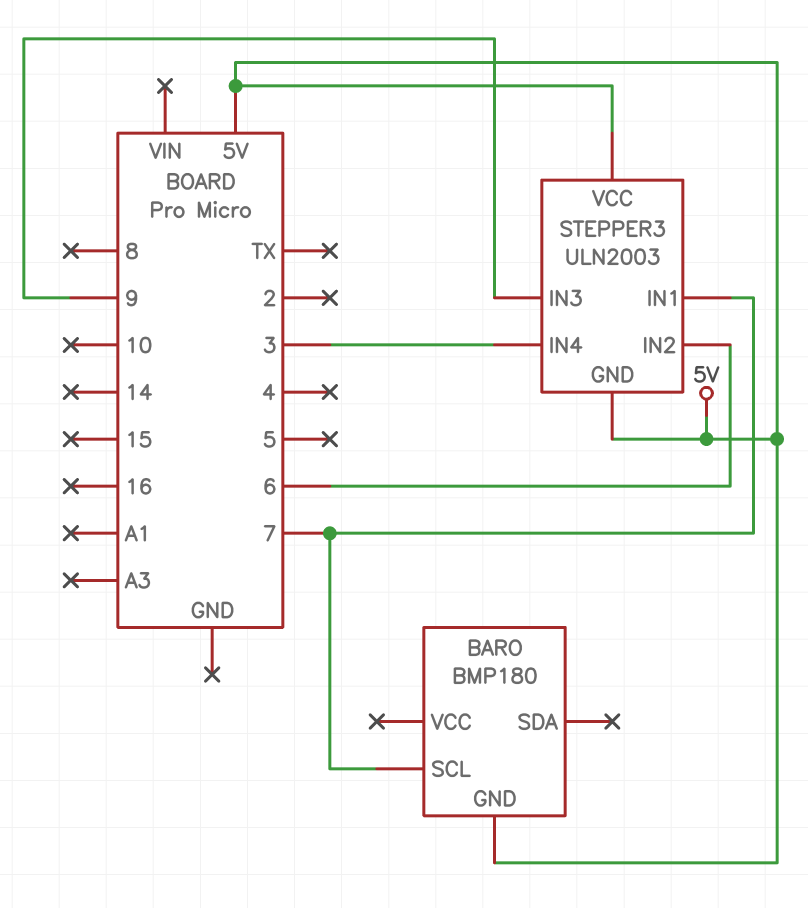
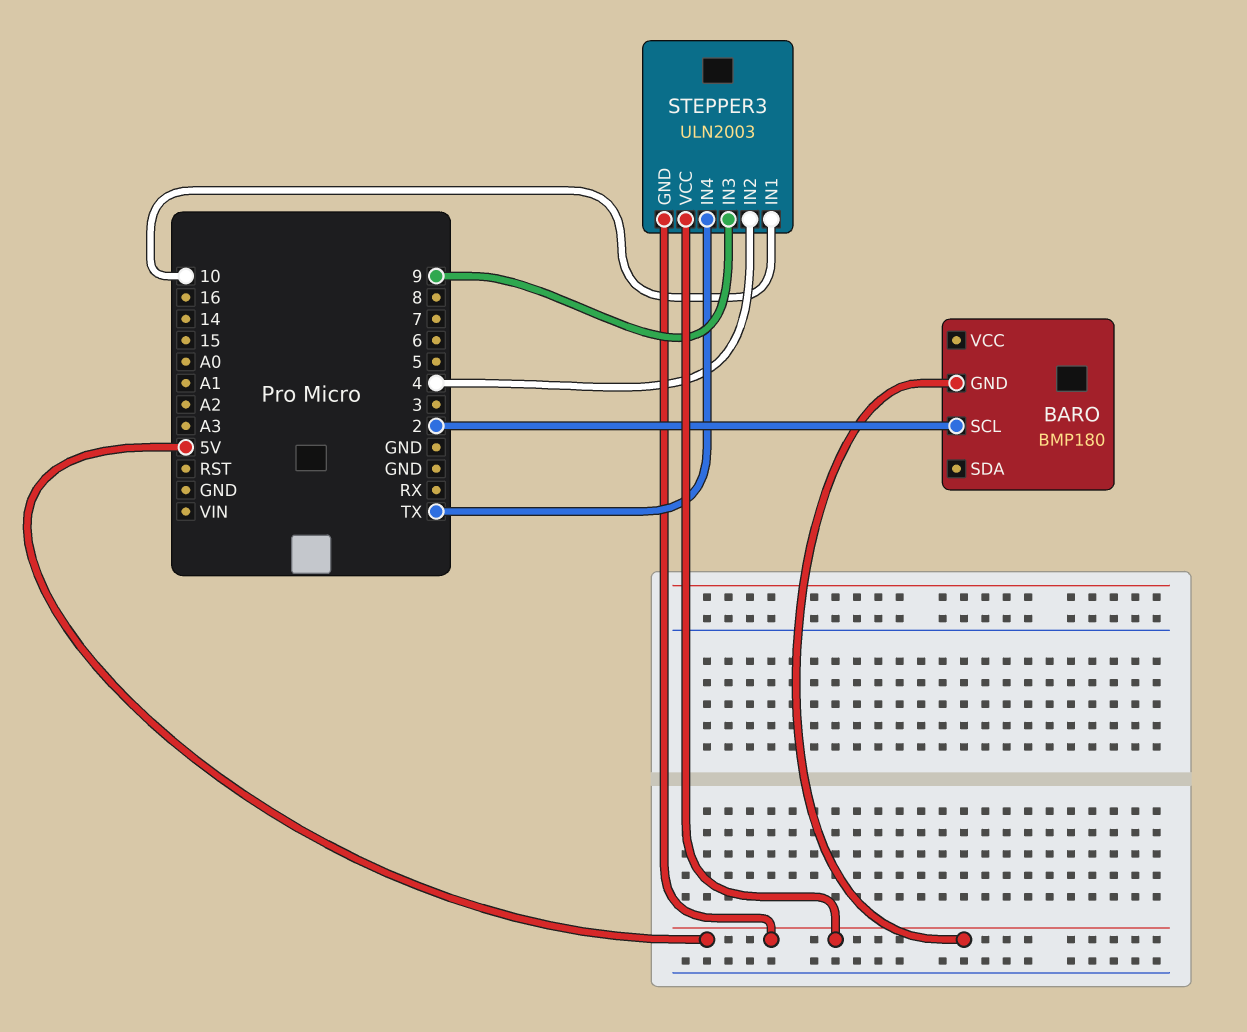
BARO pin SCL: 7 -> 2
STEPPER3 pin IN1: 7 -> 10
STEPPER3 pin IN2: 6 -> 4
STEPPER3 pin IN4: 3 -> TX

